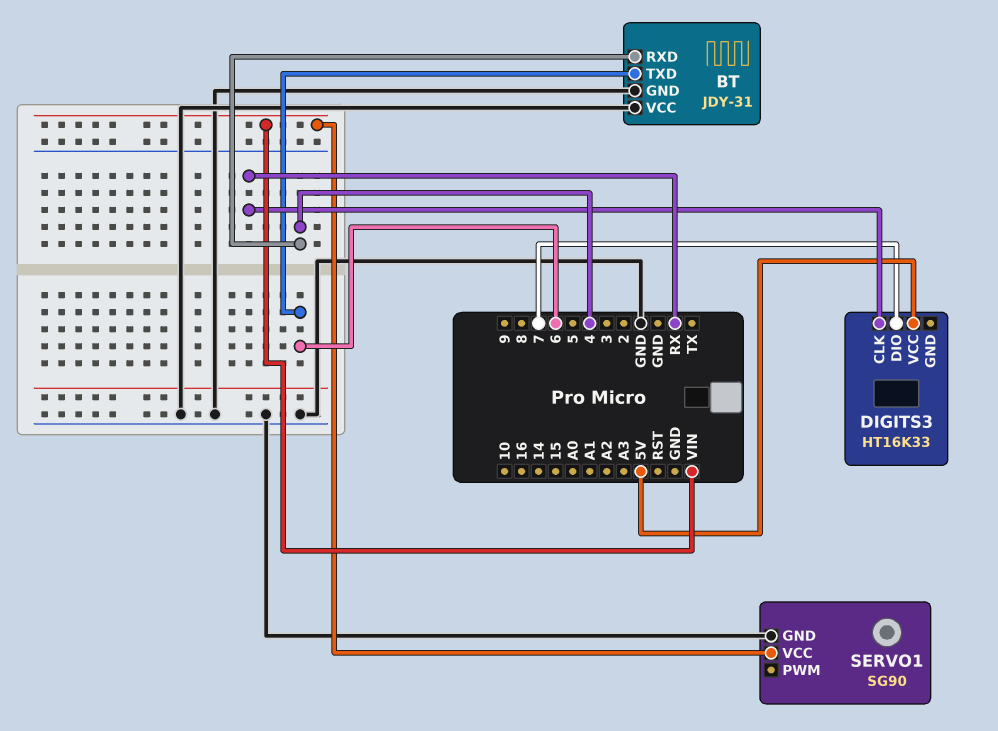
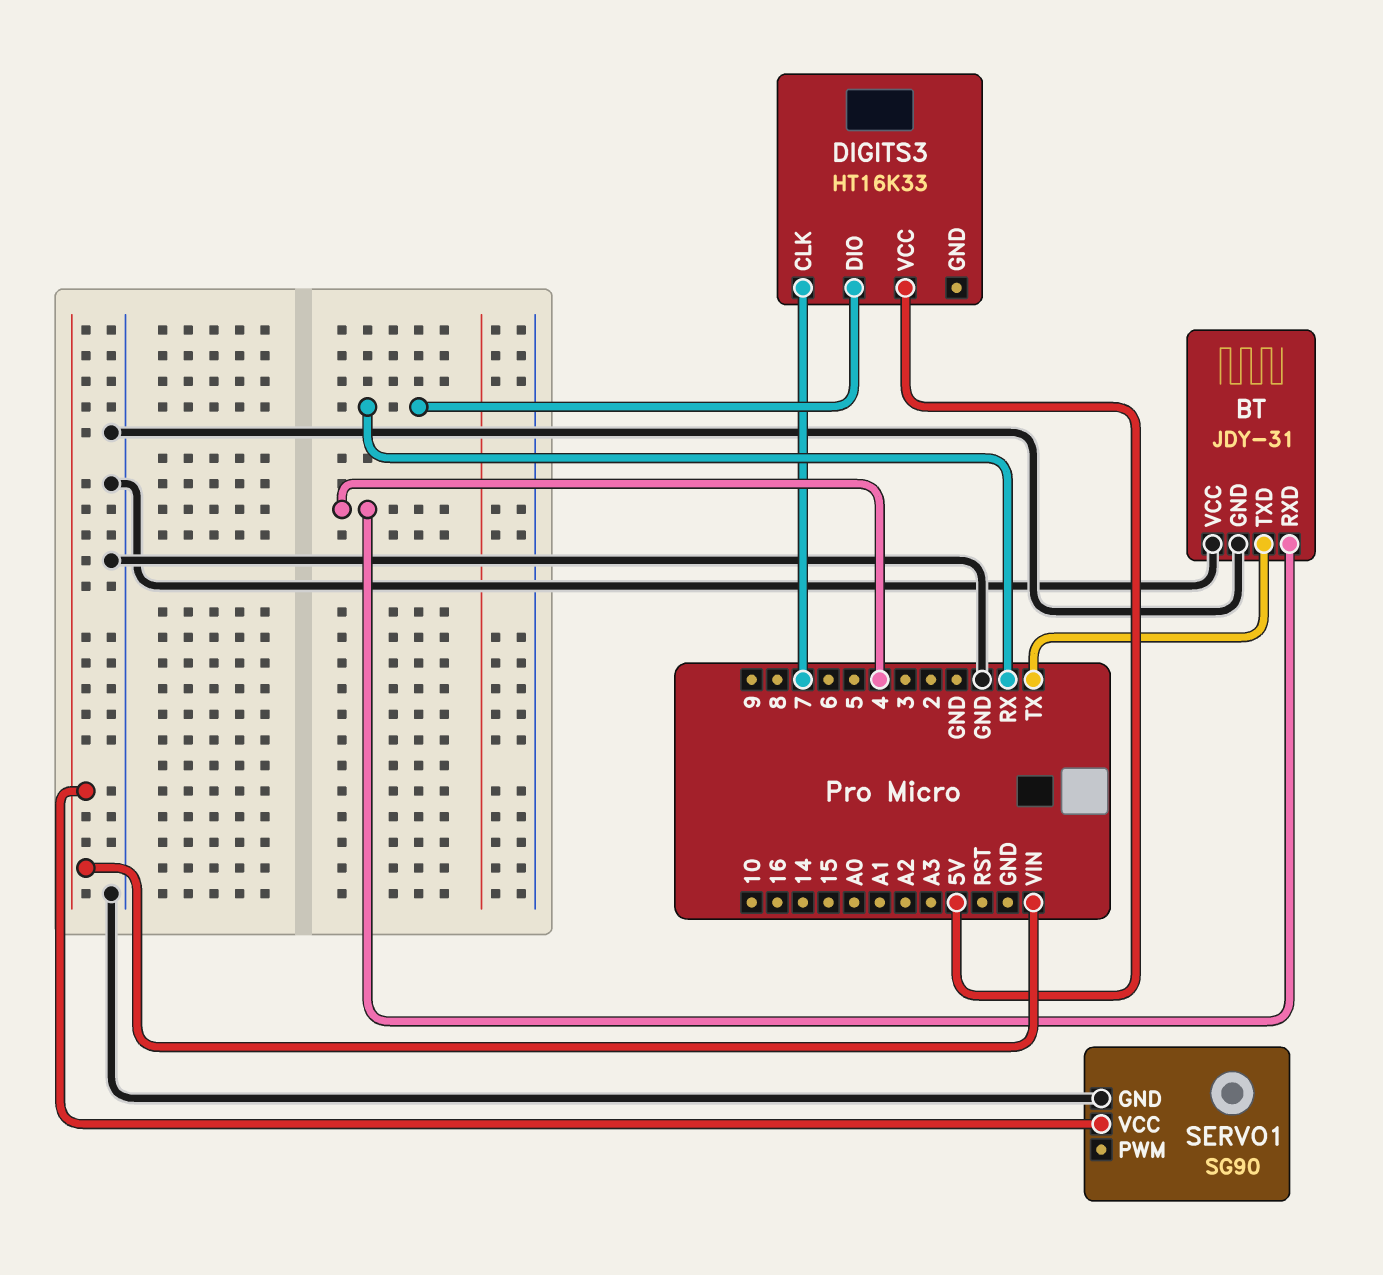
BT pin TXD: 6 -> TX
DIGITS3 pin CLK: RX -> 7
DIGITS3 pin DIO: 7 -> RX

